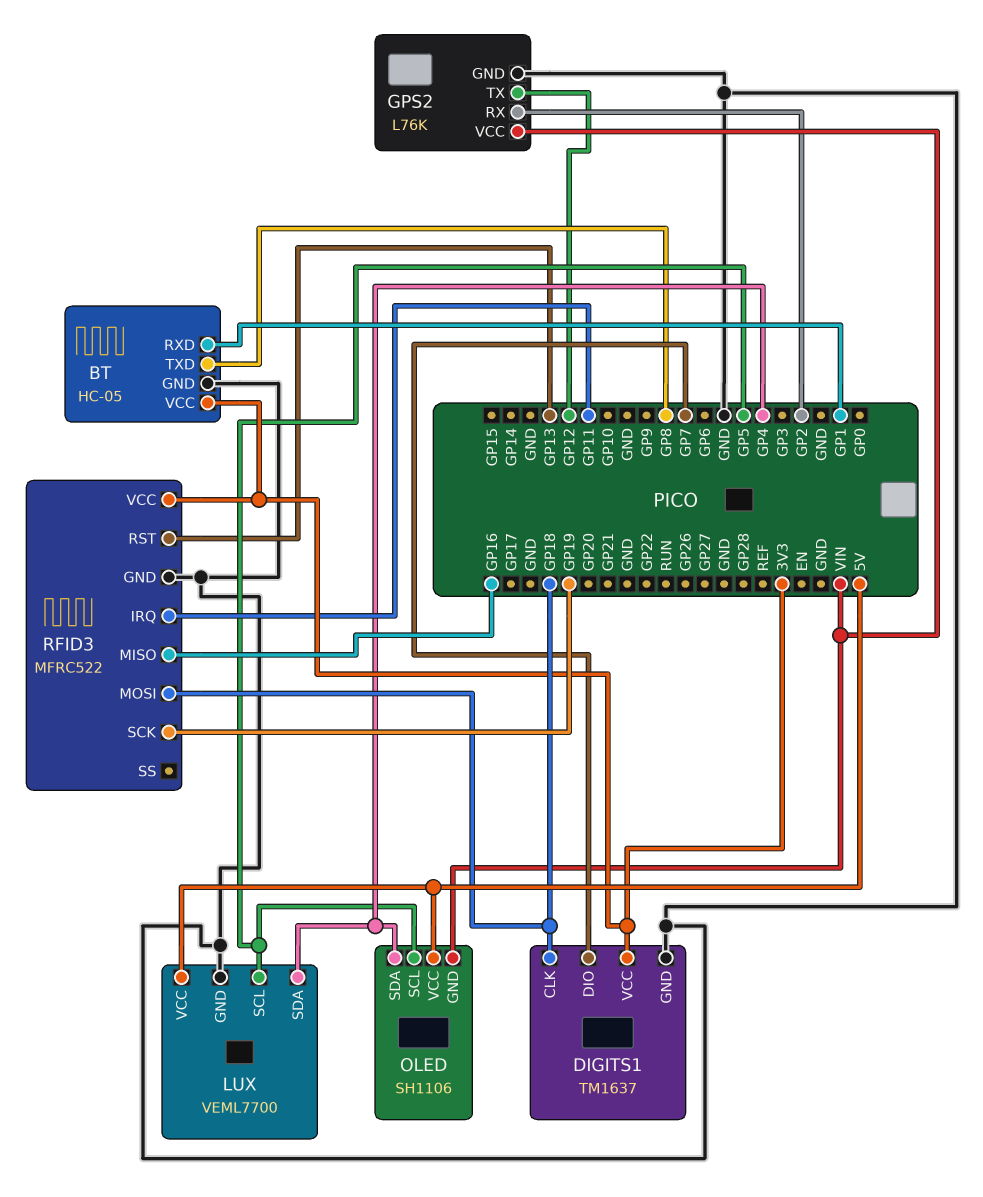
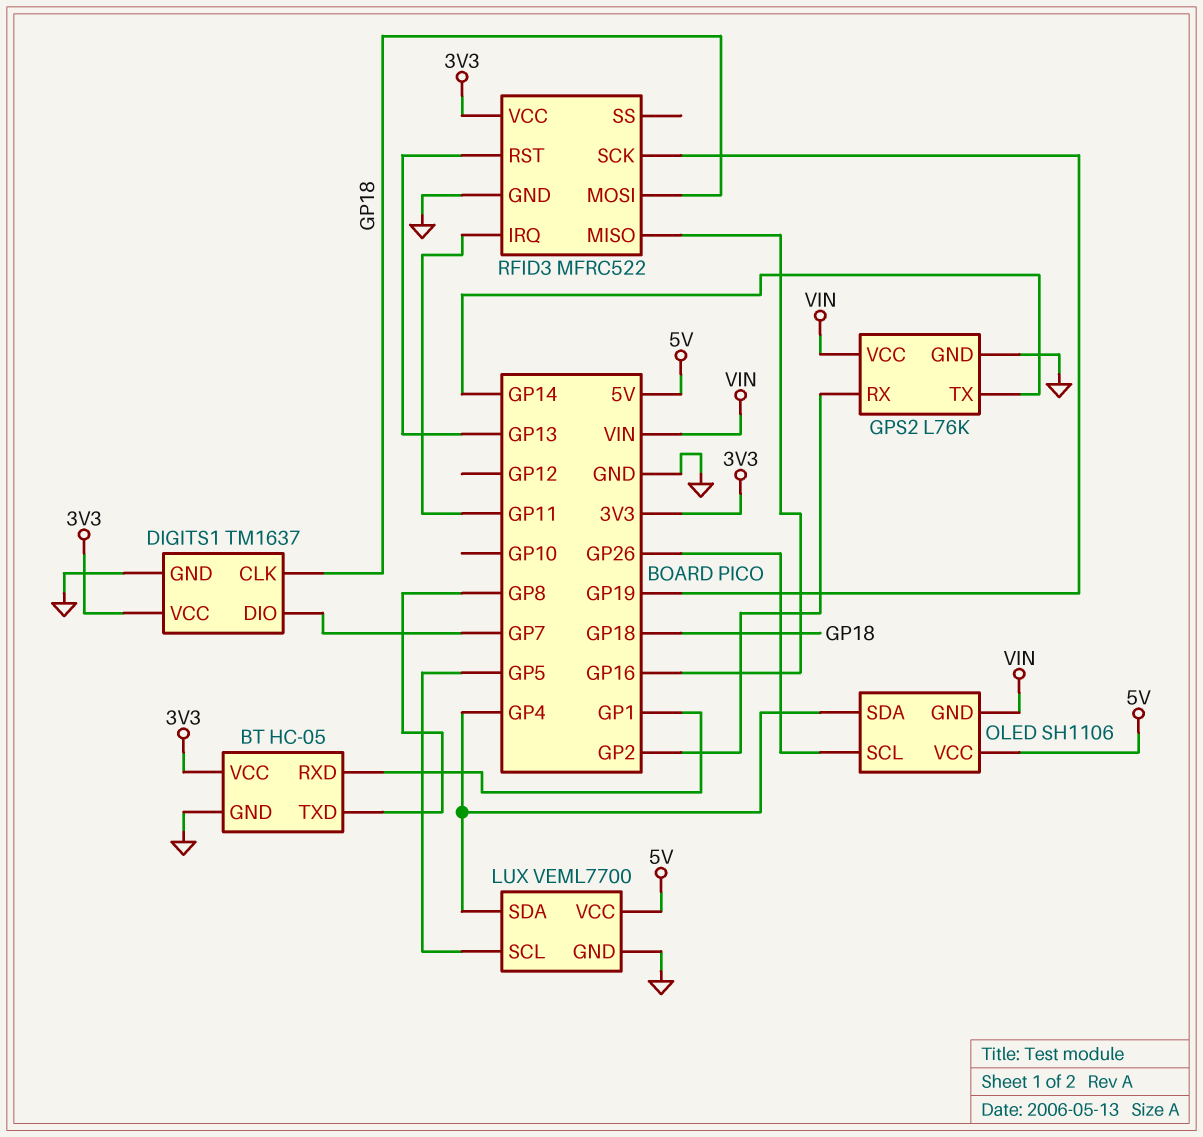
GPS2 pin TX: GP12 -> GP14
OLED pin SCL: GP5 -> GP26

